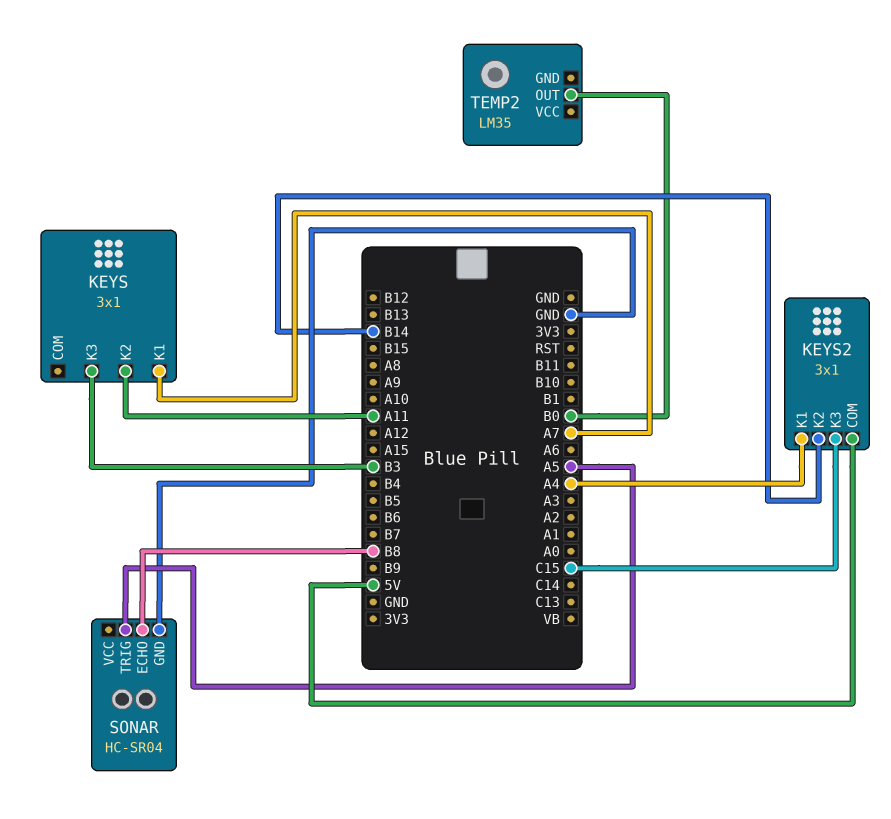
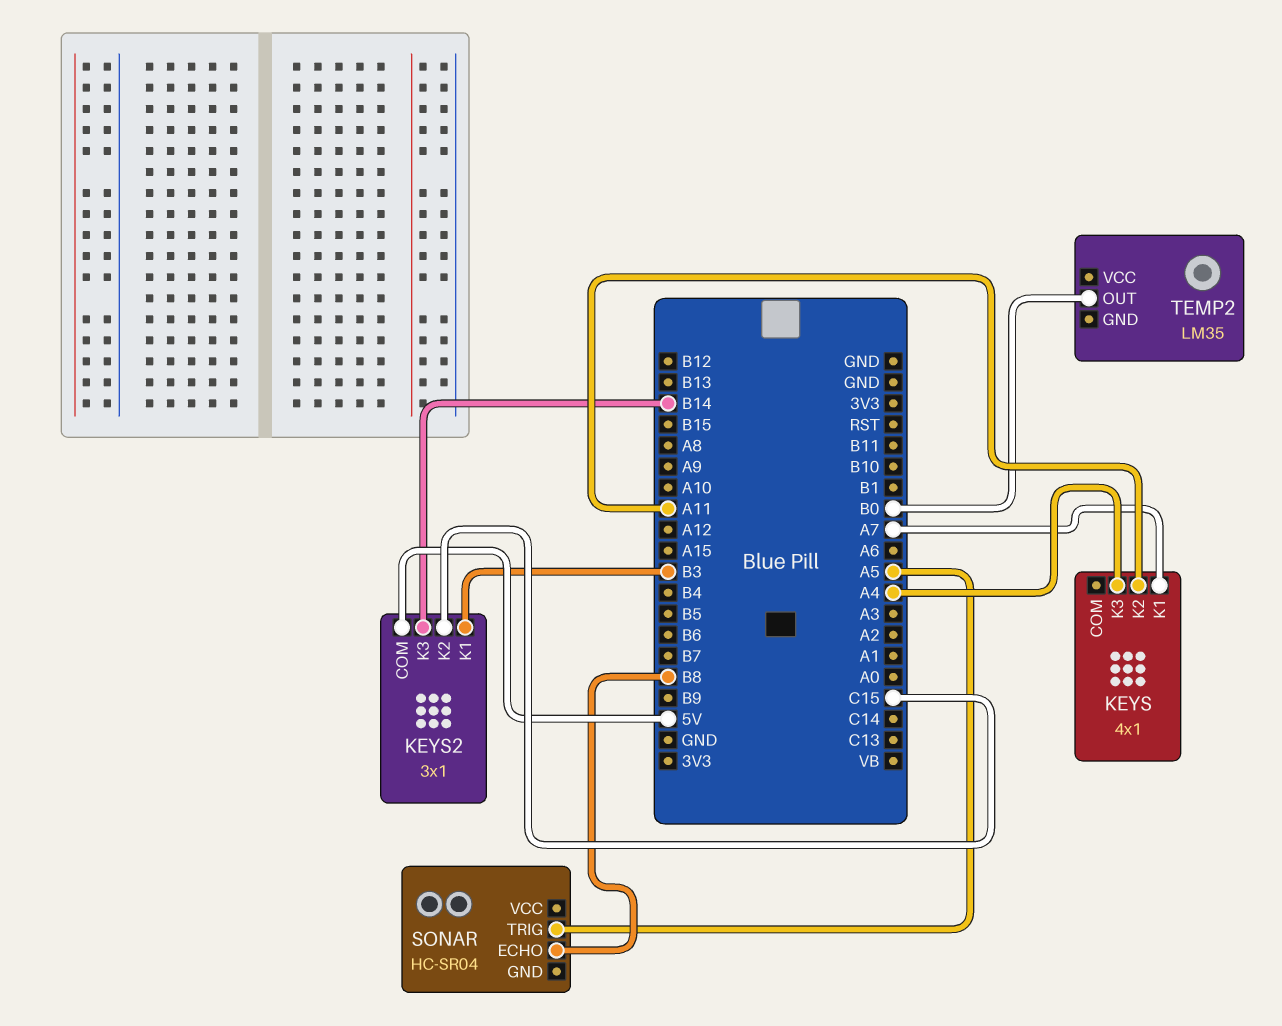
KEYS: 3x1 -> 4x1
KEYS pin K3: B3 -> A4
KEYS2 pin K1: A4 -> B3
KEYS2 pin K2: B14 -> C15
KEYS2 pin K3: C15 -> B14
SONAR pin GND: GND -> none

